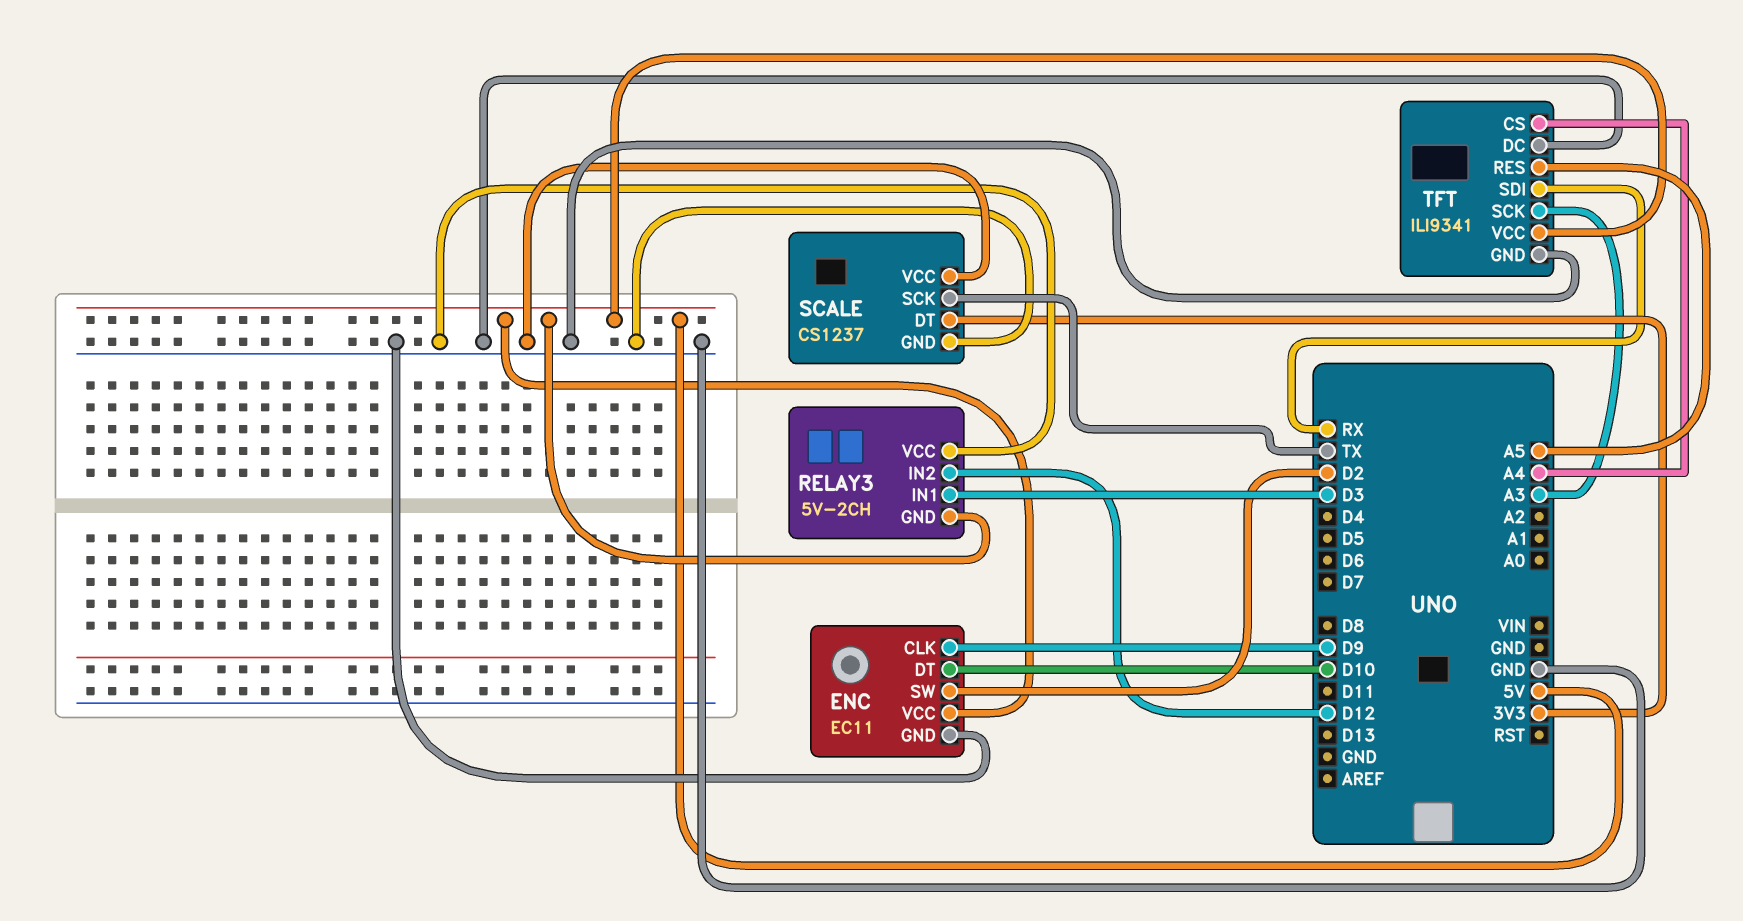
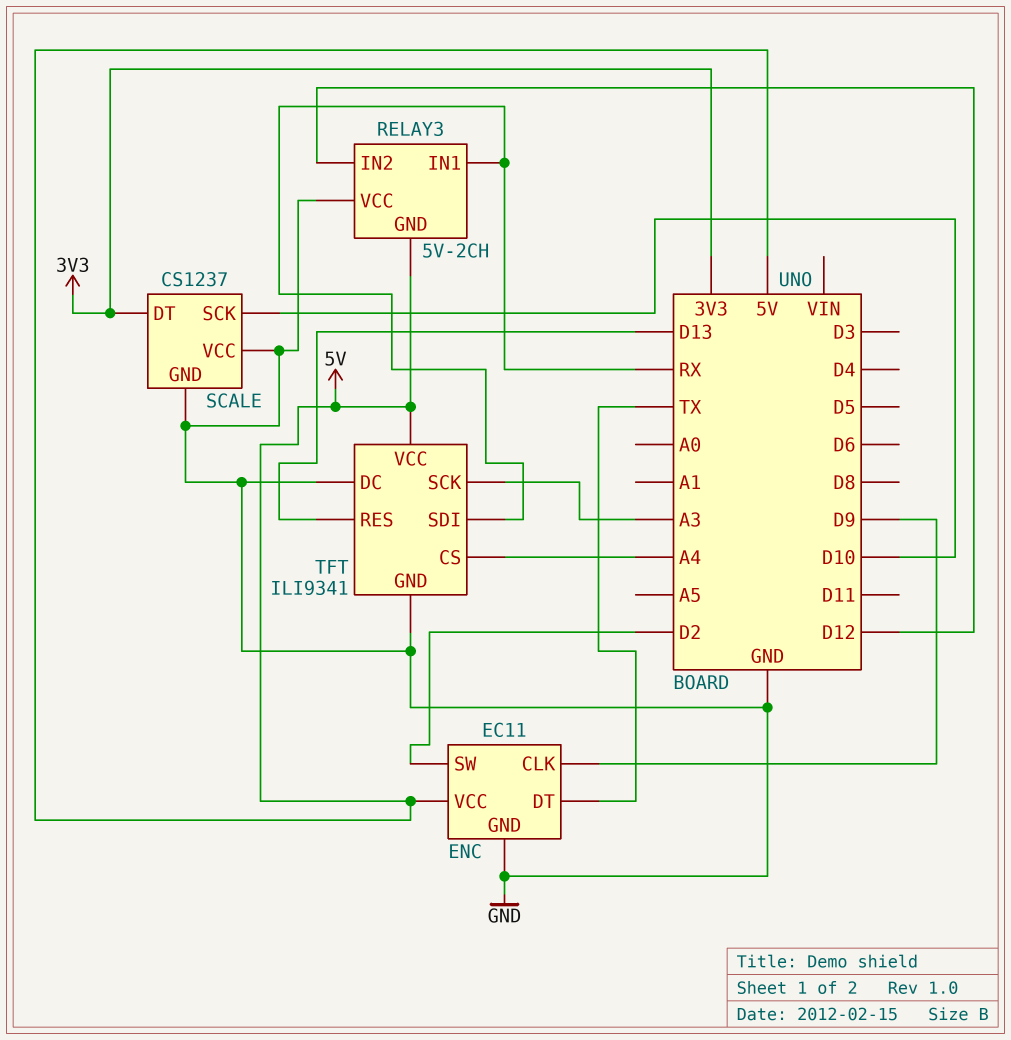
ENC pin DT: D10 -> TX
RELAY3 pin IN1: D3 -> RX
SCALE pin SCK: TX -> D10
TFT pin RES: A5 -> D13

